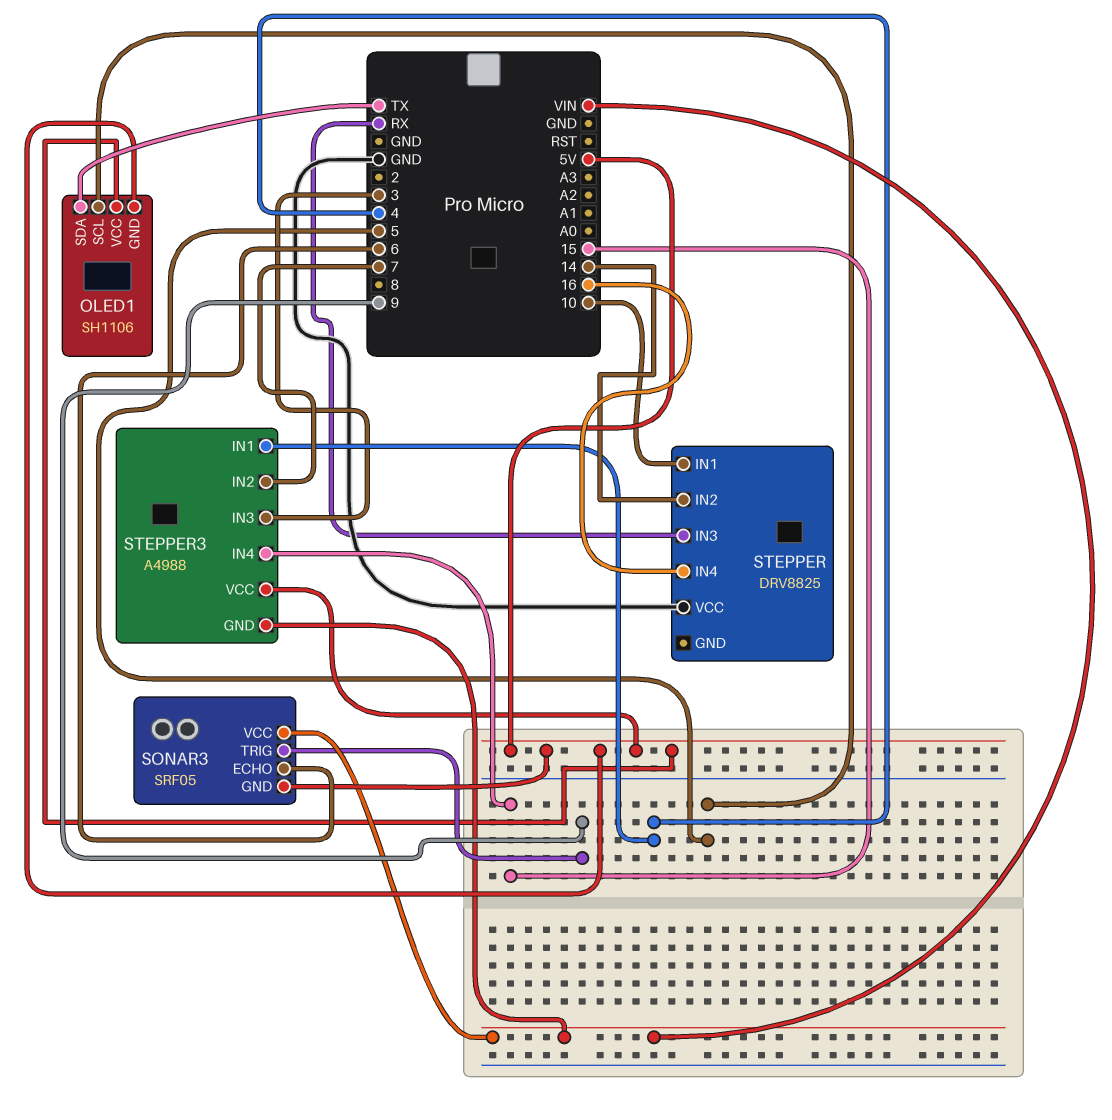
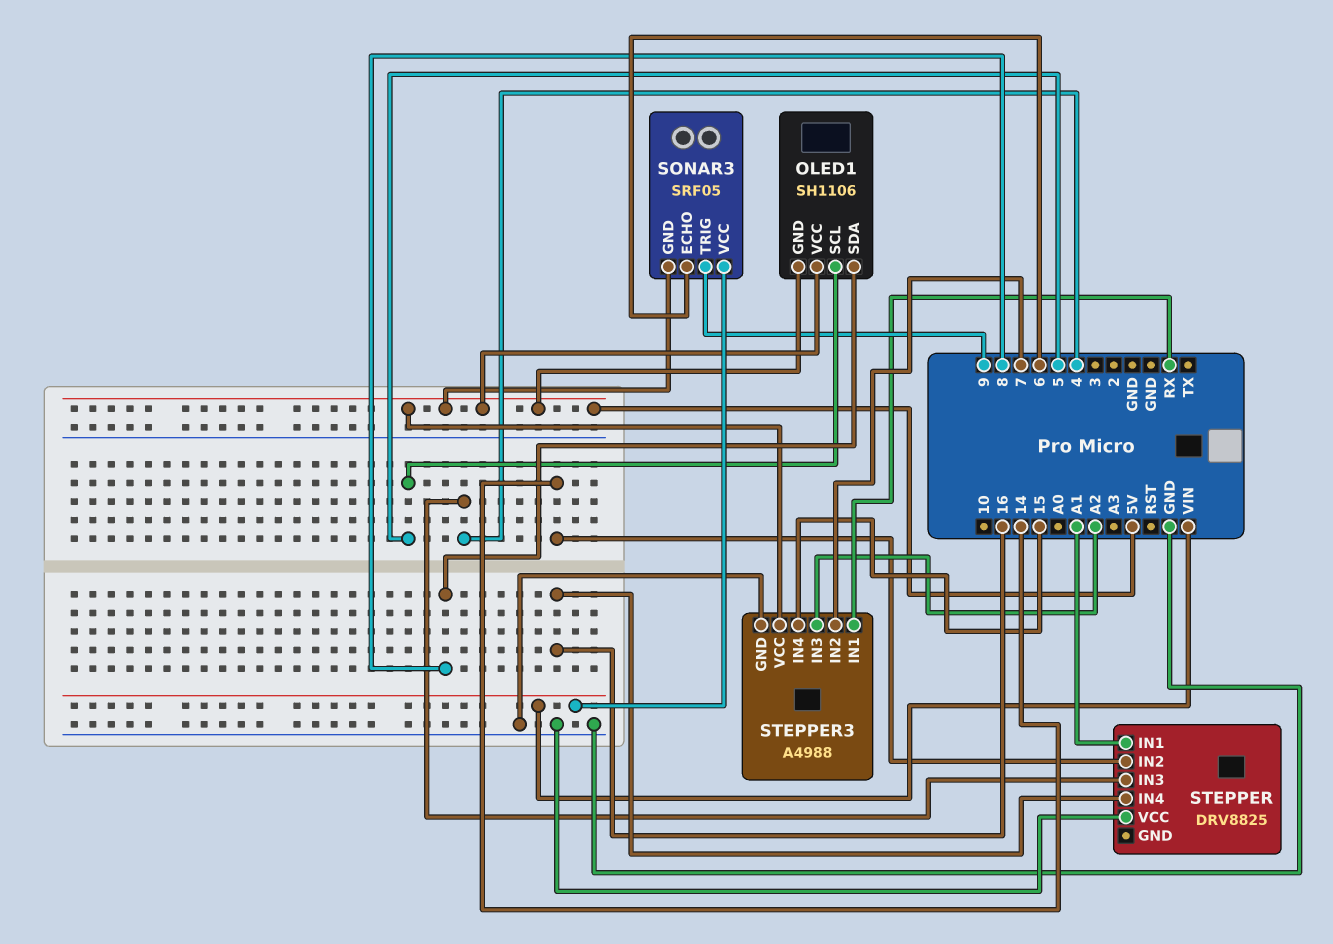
OLED1 pin SDA: TX -> 8
STEPPER pin IN1: 10 -> A1
STEPPER pin IN3: RX -> 4
STEPPER3 pin GND: VIN -> GND
STEPPER3 pin IN1: 4 -> RX
STEPPER3 pin IN3: 3 -> A2

